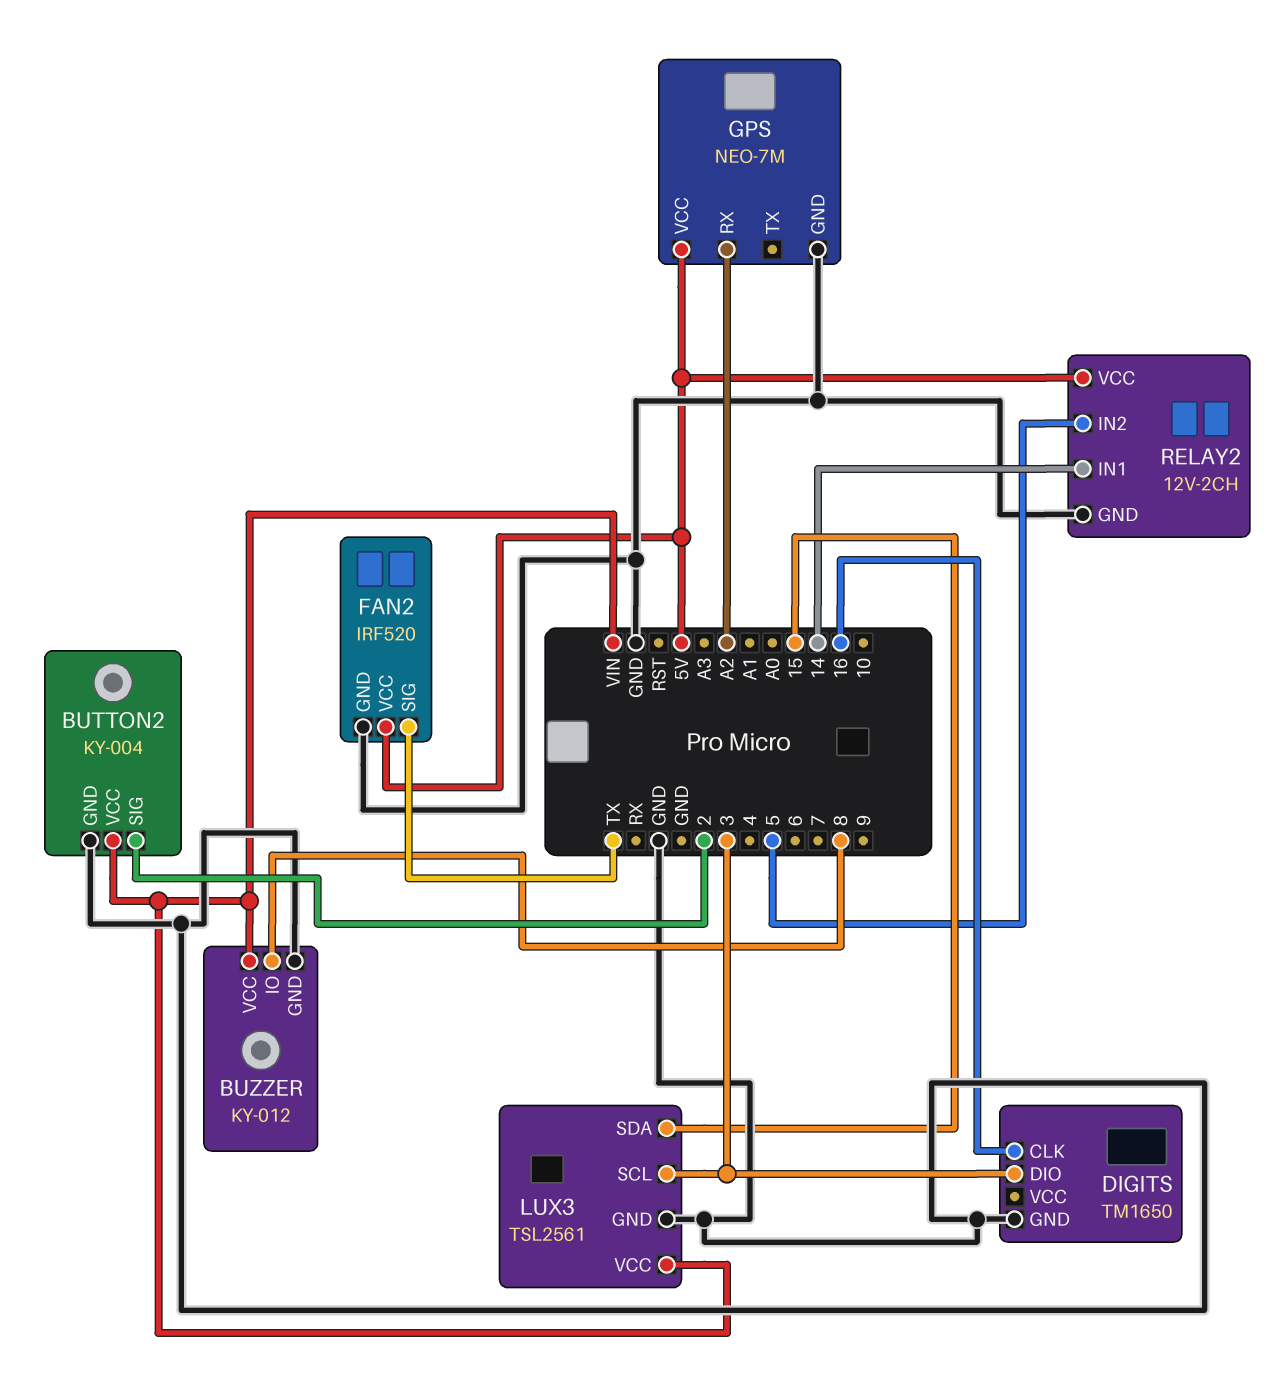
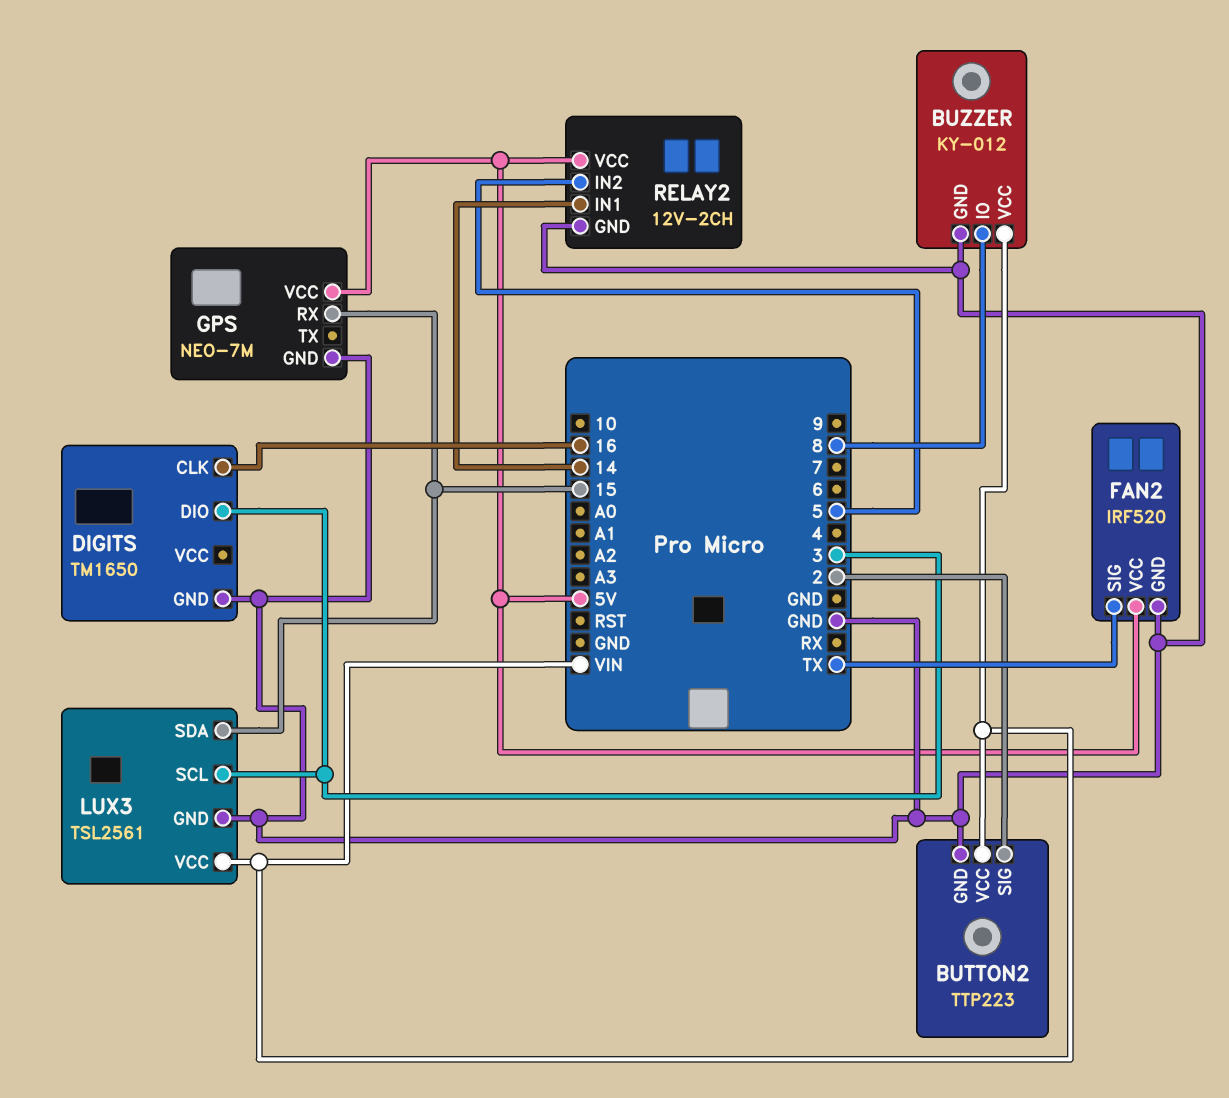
BUTTON2: KY-004 -> TTP223
GPS pin RX: A2 -> 15

